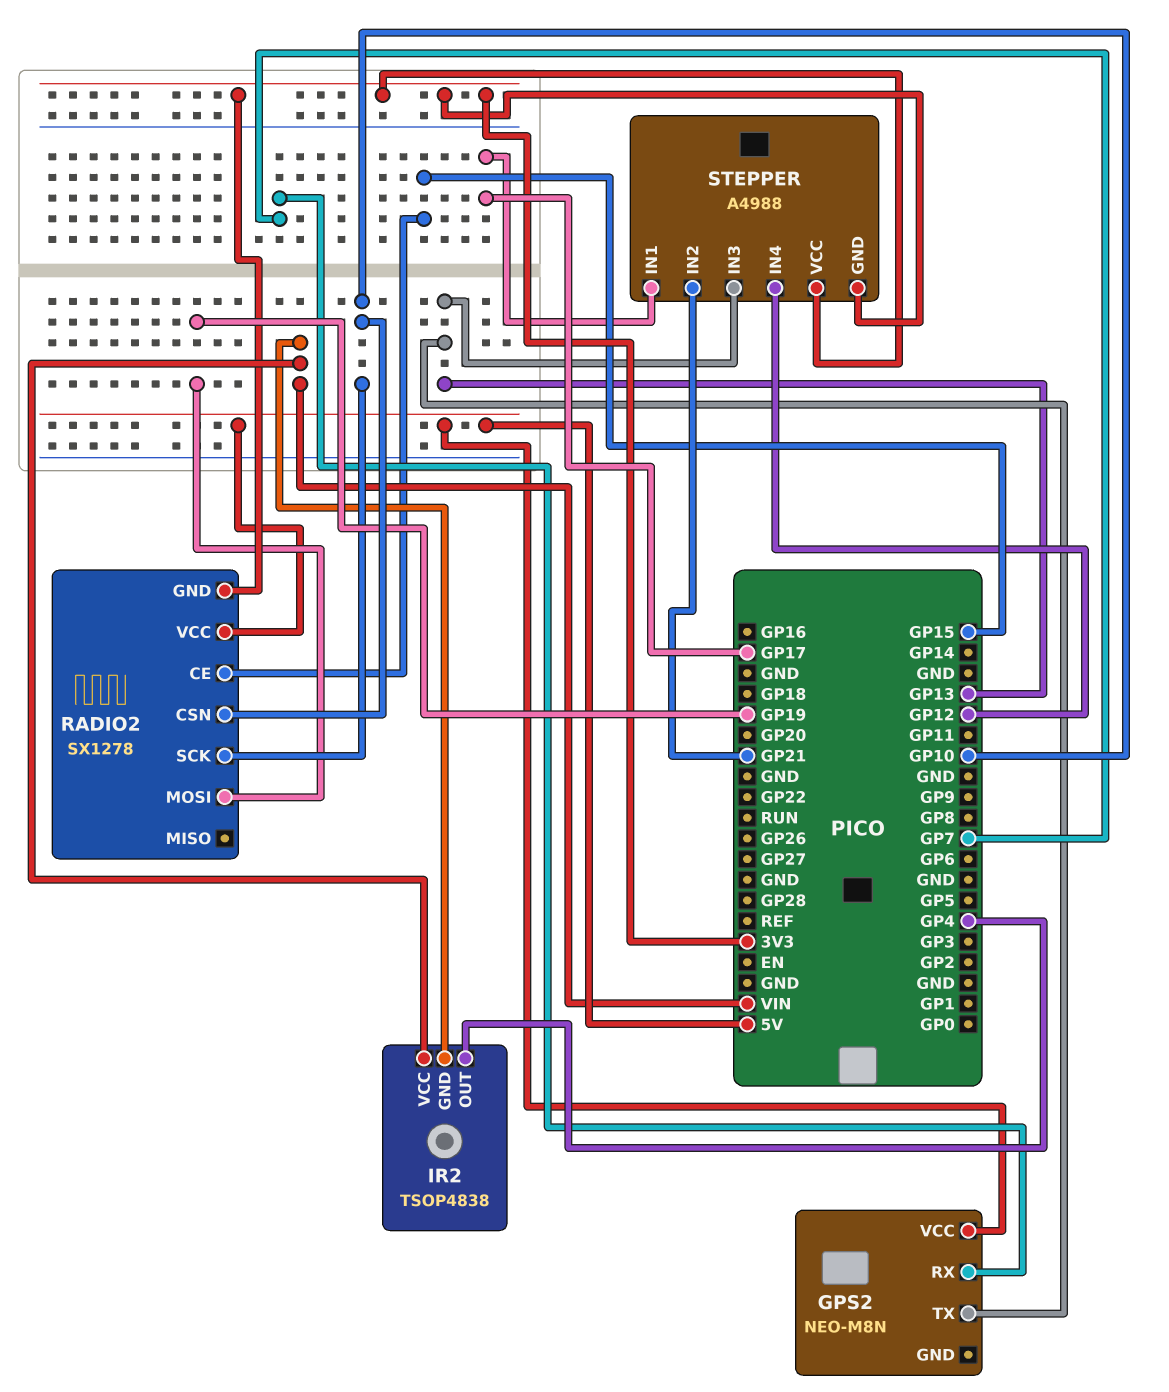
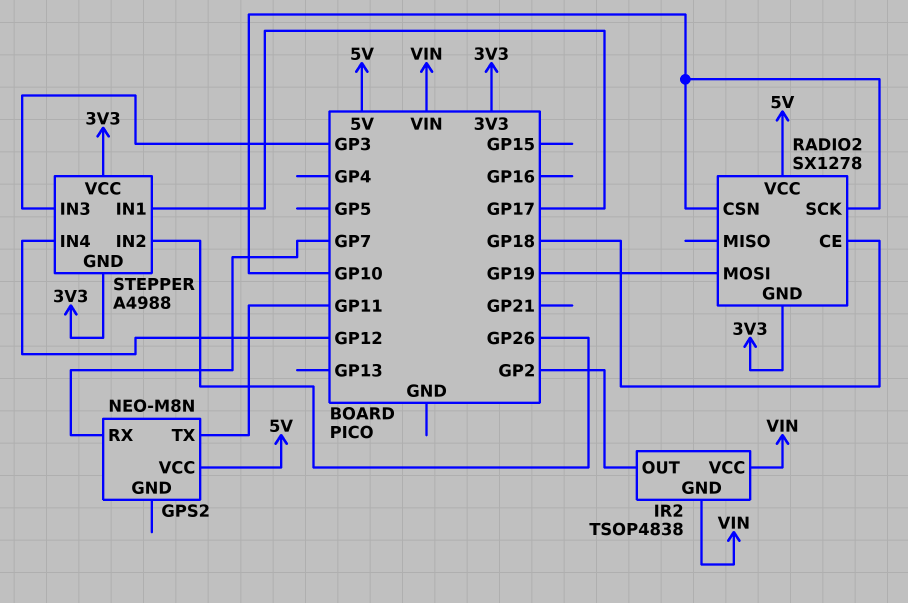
GPS2 pin TX: GP13 -> GP11
IR2 pin OUT: GP4 -> GP2
RADIO2 pin CE: GP15 -> GP18
STEPPER pin IN2: GP21 -> GP26
STEPPER pin IN3: GP13 -> GP3

